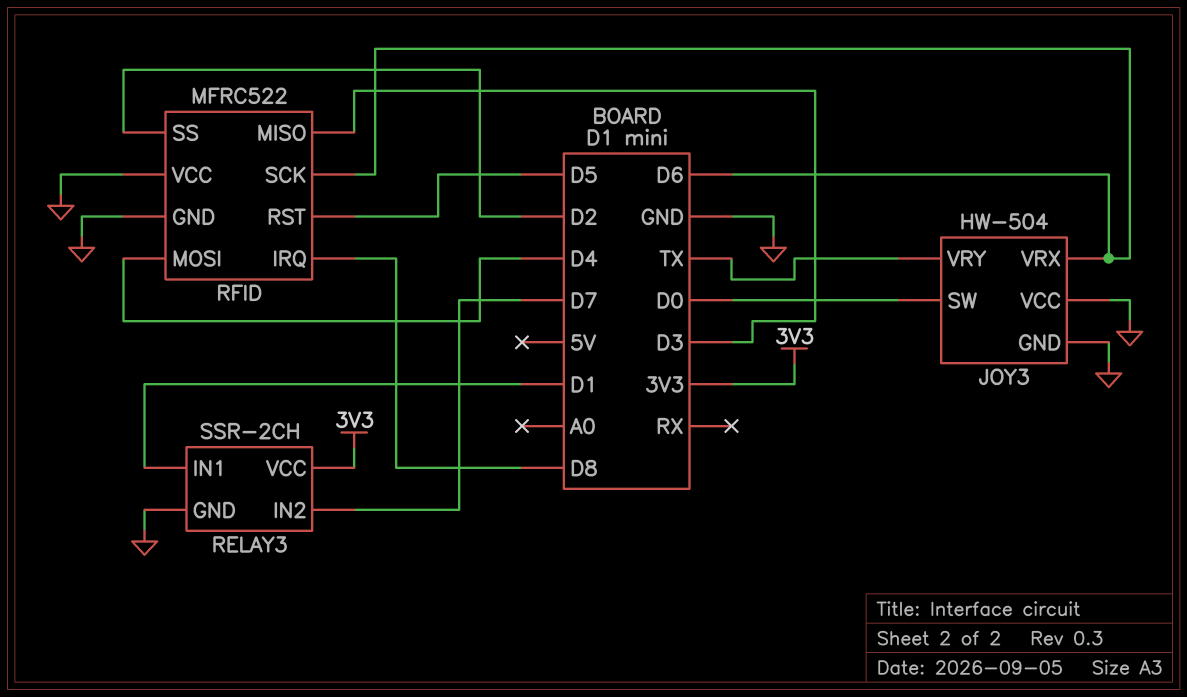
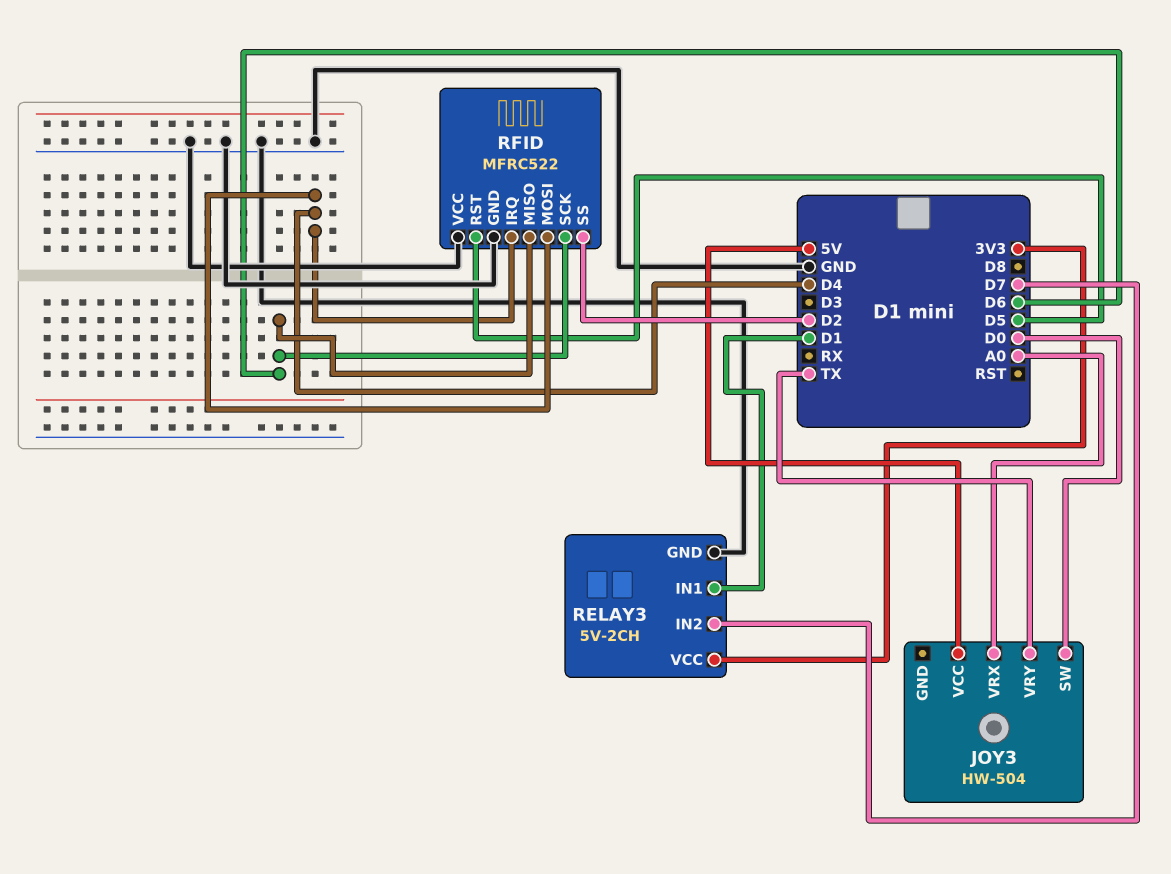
JOY3 pin GND: GND -> none
JOY3 pin VCC: GND -> 5V
JOY3 pin VRX: D6 -> A0
RELAY3: SSR-2CH -> 5V-2CH
RFID pin IRQ: D8 -> D4
RFID pin MISO: D3 -> D6

